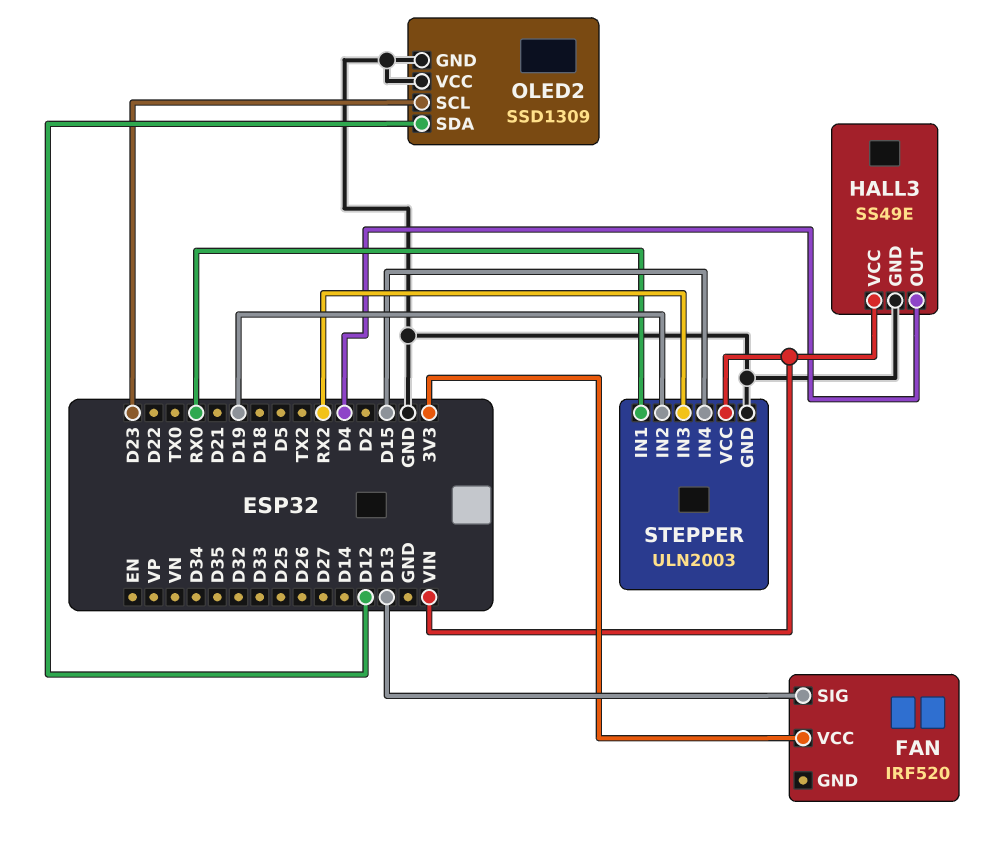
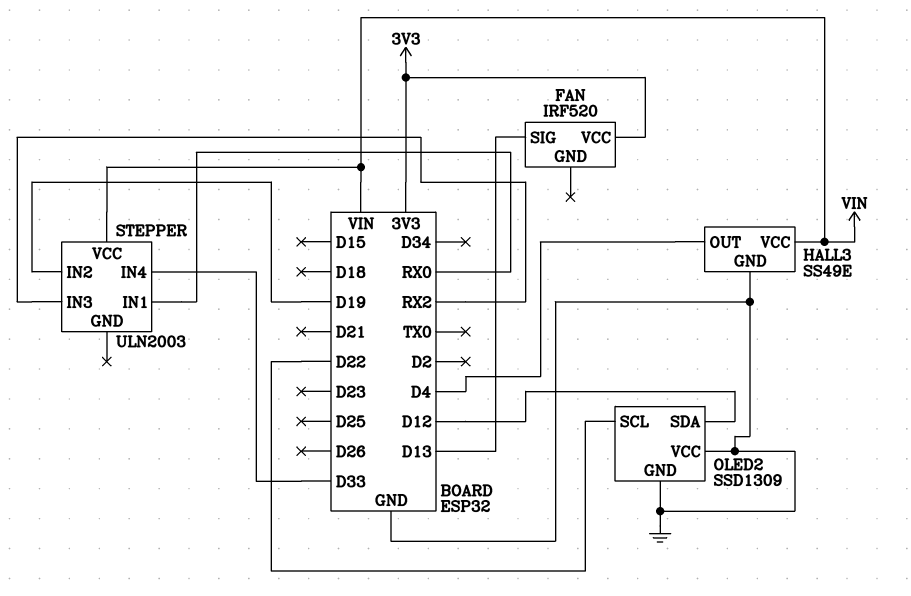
OLED2 pin SCL: D23 -> D22
STEPPER pin GND: GND -> none
STEPPER pin IN4: D15 -> D33

